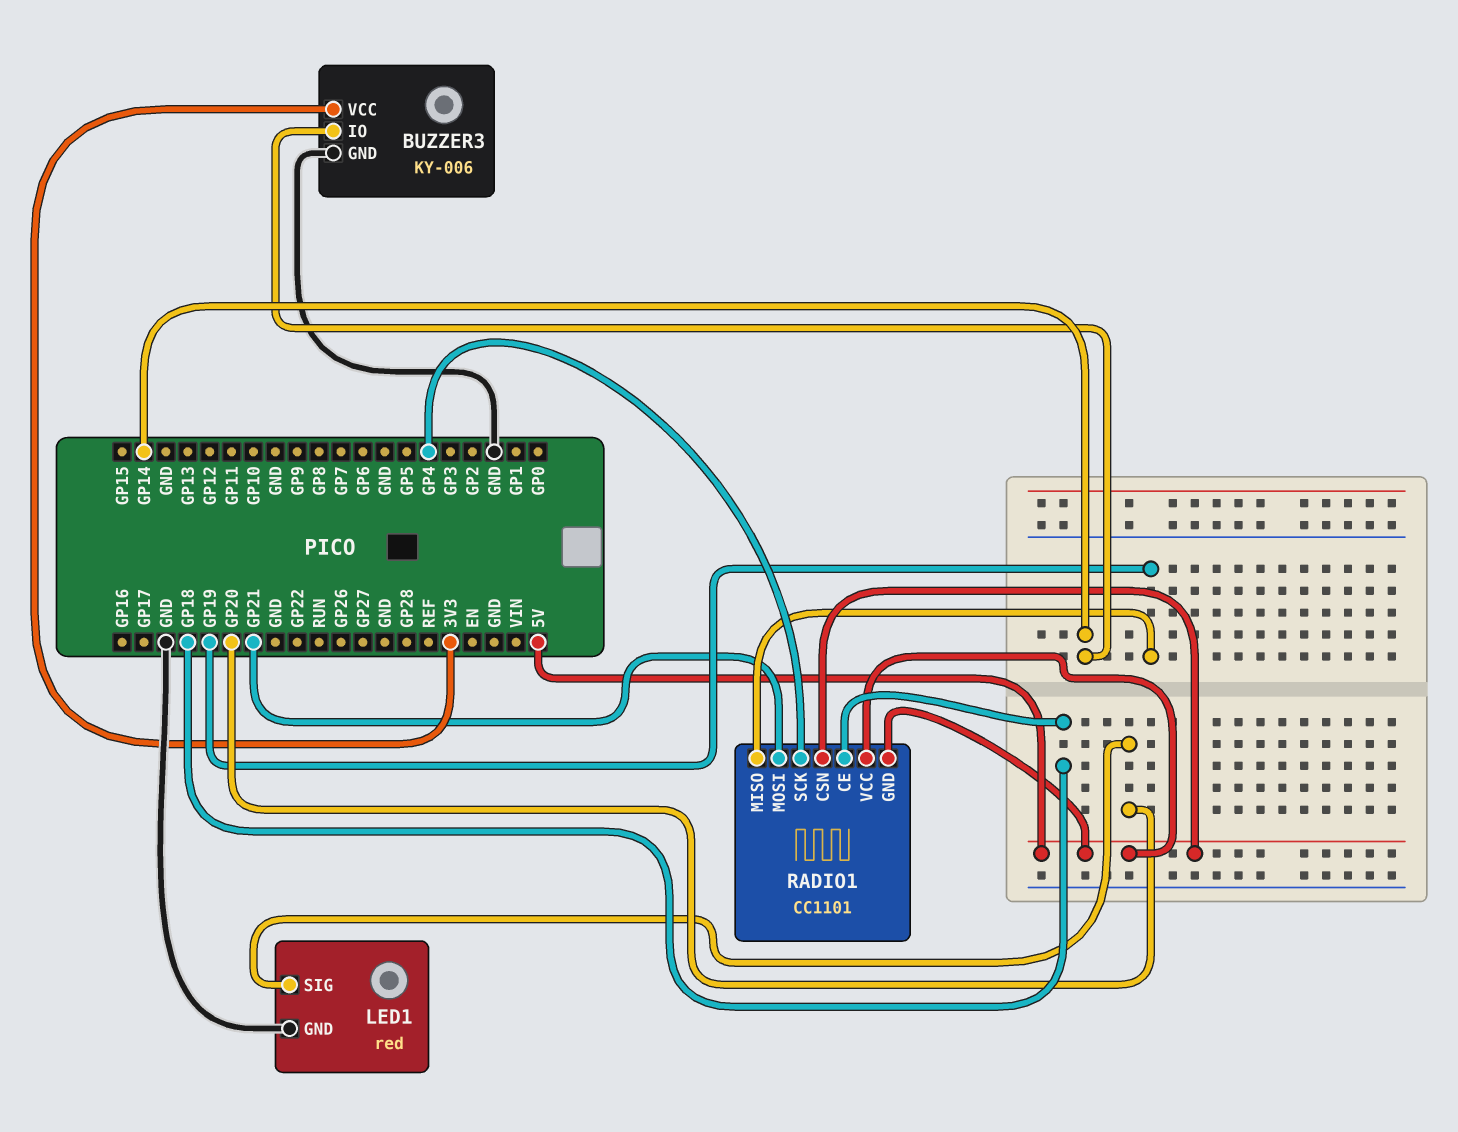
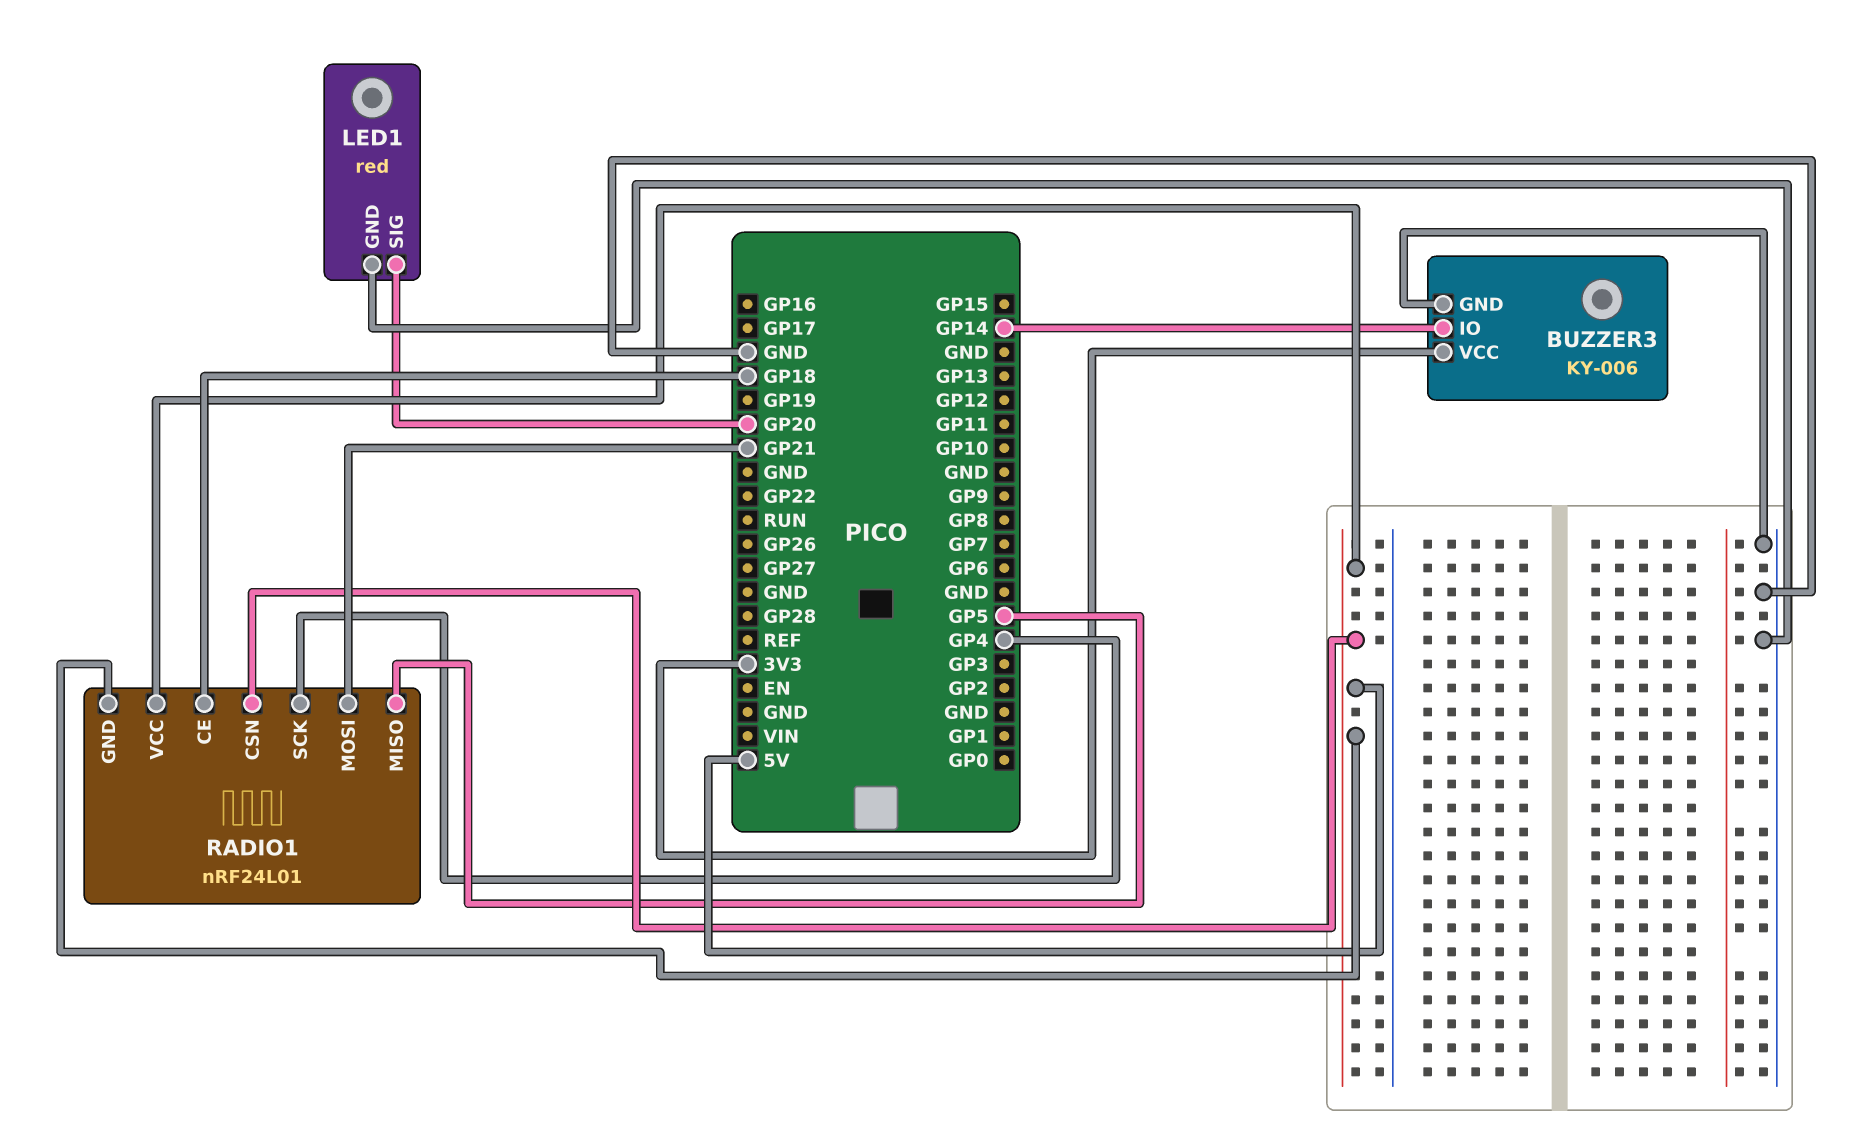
RADIO1: CC1101 -> nRF24L01
RADIO1 pin MISO: GP19 -> GP5

